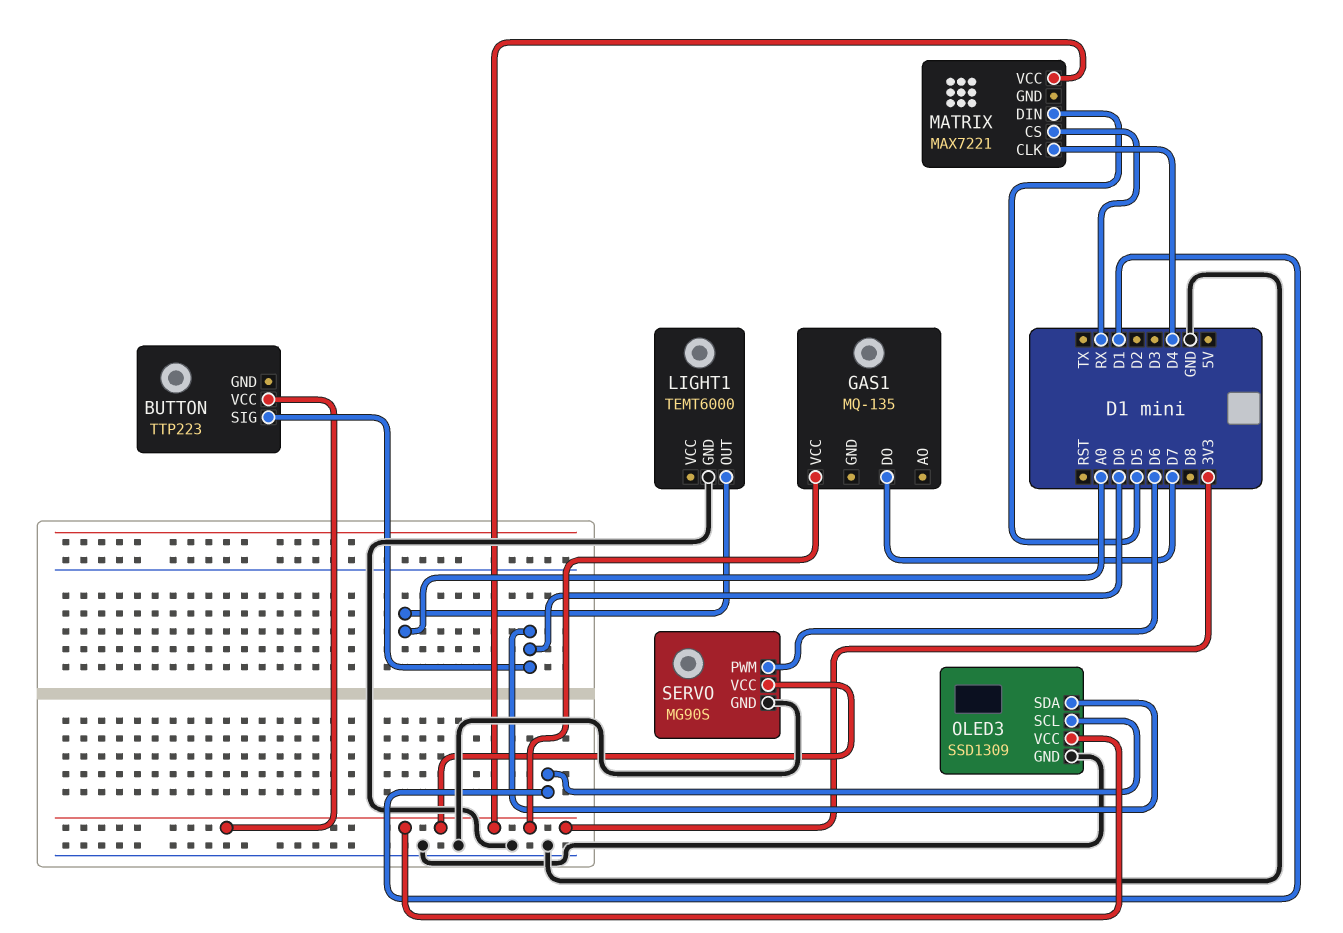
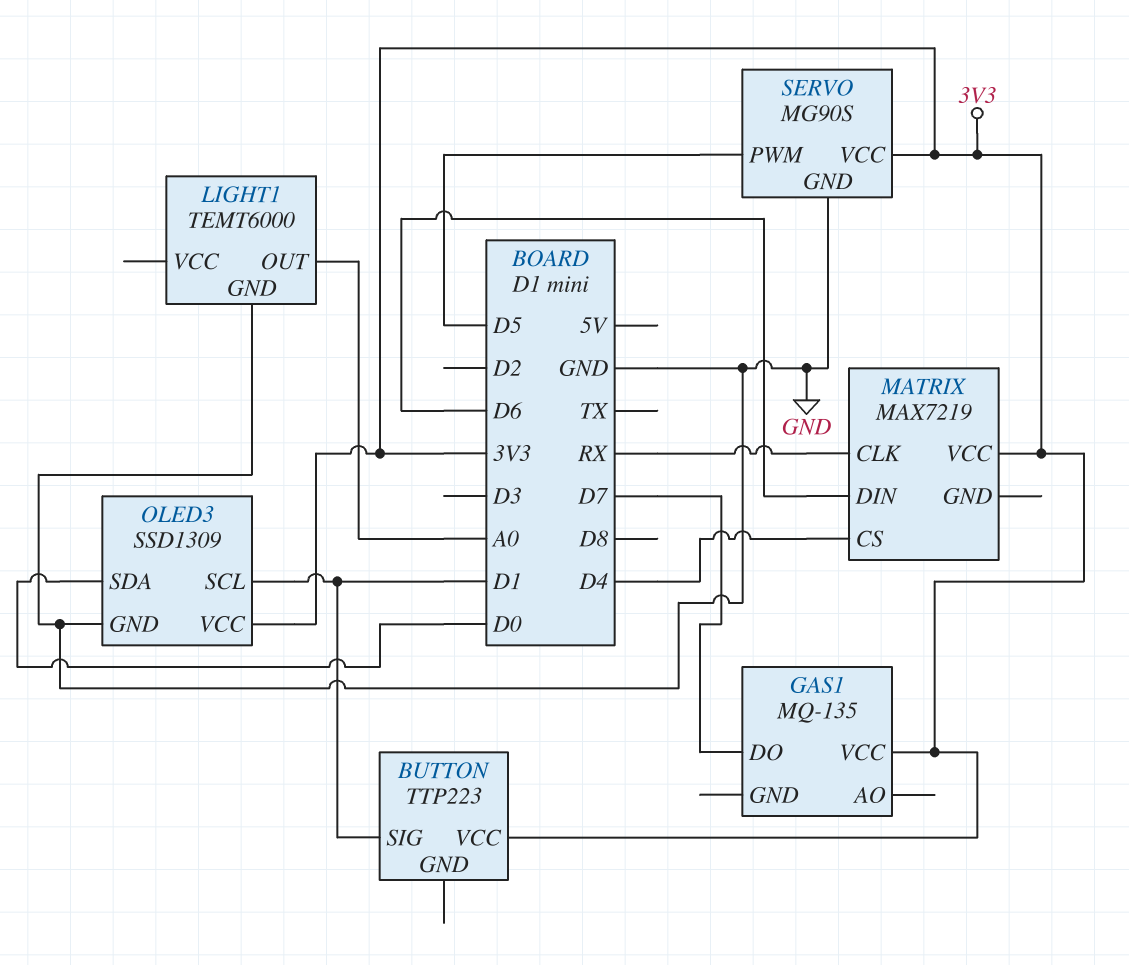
BUTTON pin SIG: D0 -> D1
MATRIX: MAX7221 -> MAX7219
MATRIX pin CLK: D4 -> RX
MATRIX pin CS: RX -> D4
MATRIX pin DIN: D5 -> D6
SERVO pin PWM: D6 -> D5

